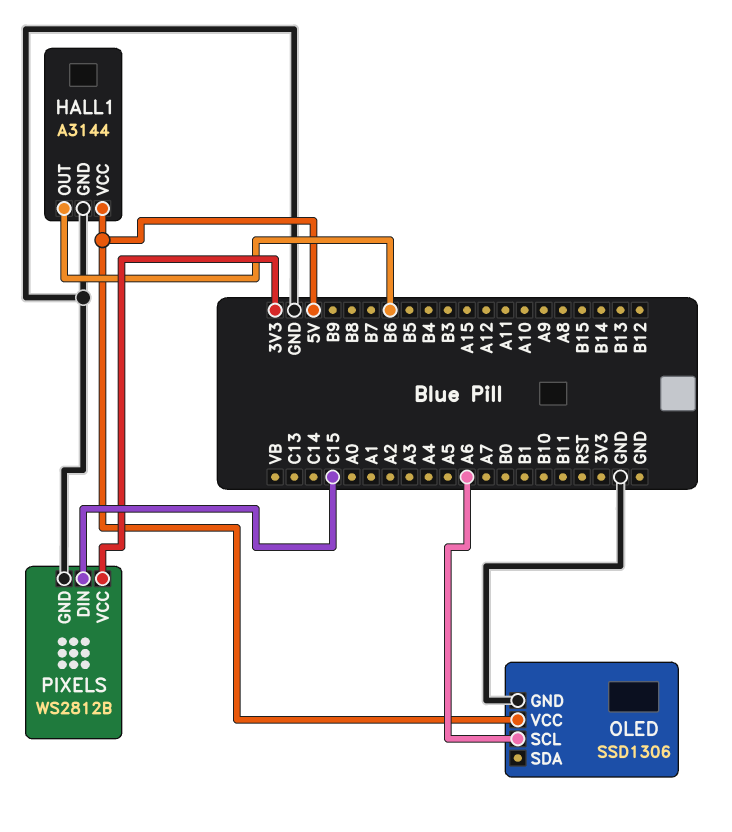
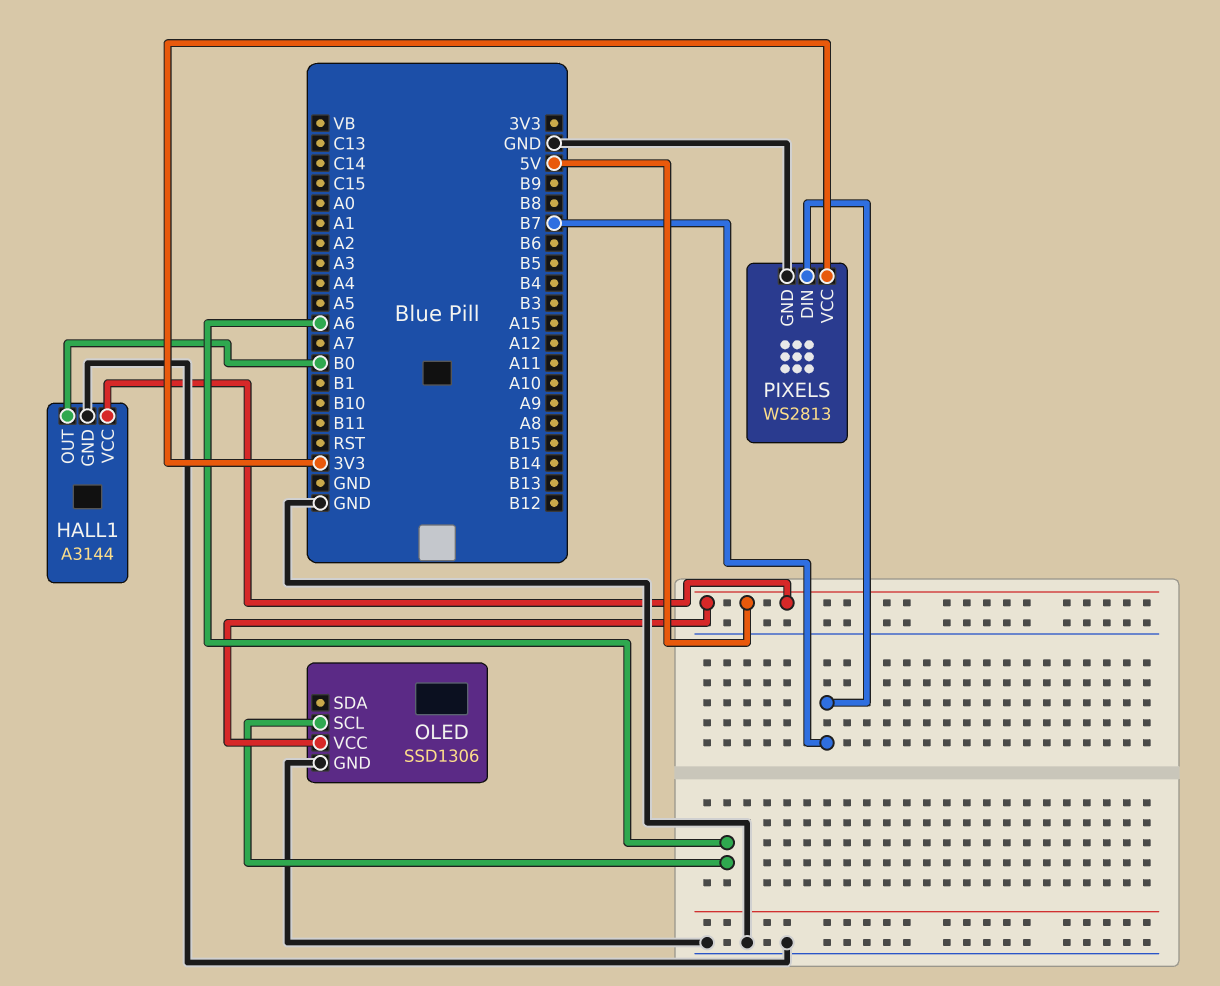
HALL1 pin OUT: B6 -> B0
PIXELS: WS2812B -> WS2813
PIXELS pin DIN: C15 -> B7

